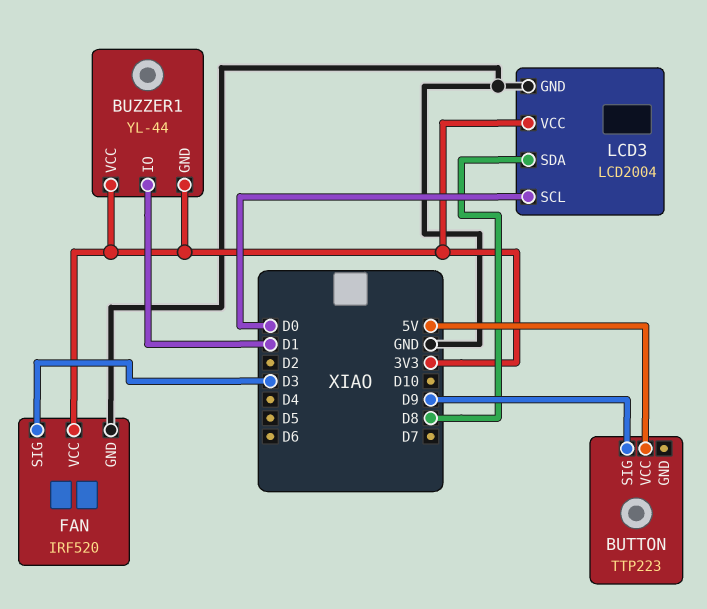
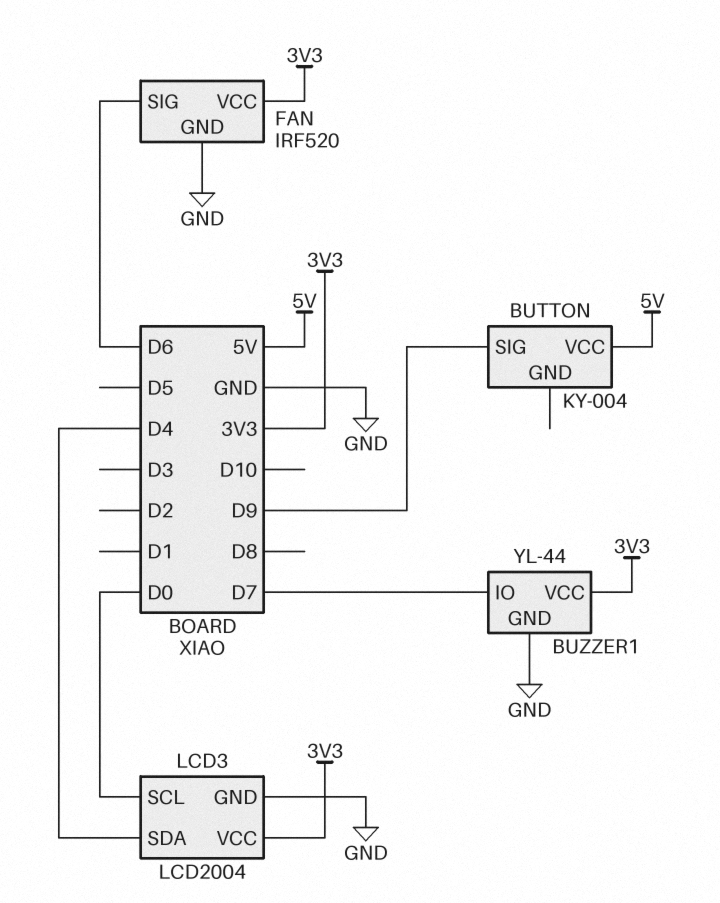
BUTTON: TTP223 -> KY-004
BUZZER1 pin GND: 3V3 -> GND
BUZZER1 pin IO: D1 -> D7
FAN pin SIG: D3 -> D6
LCD3 pin SDA: D8 -> D4

